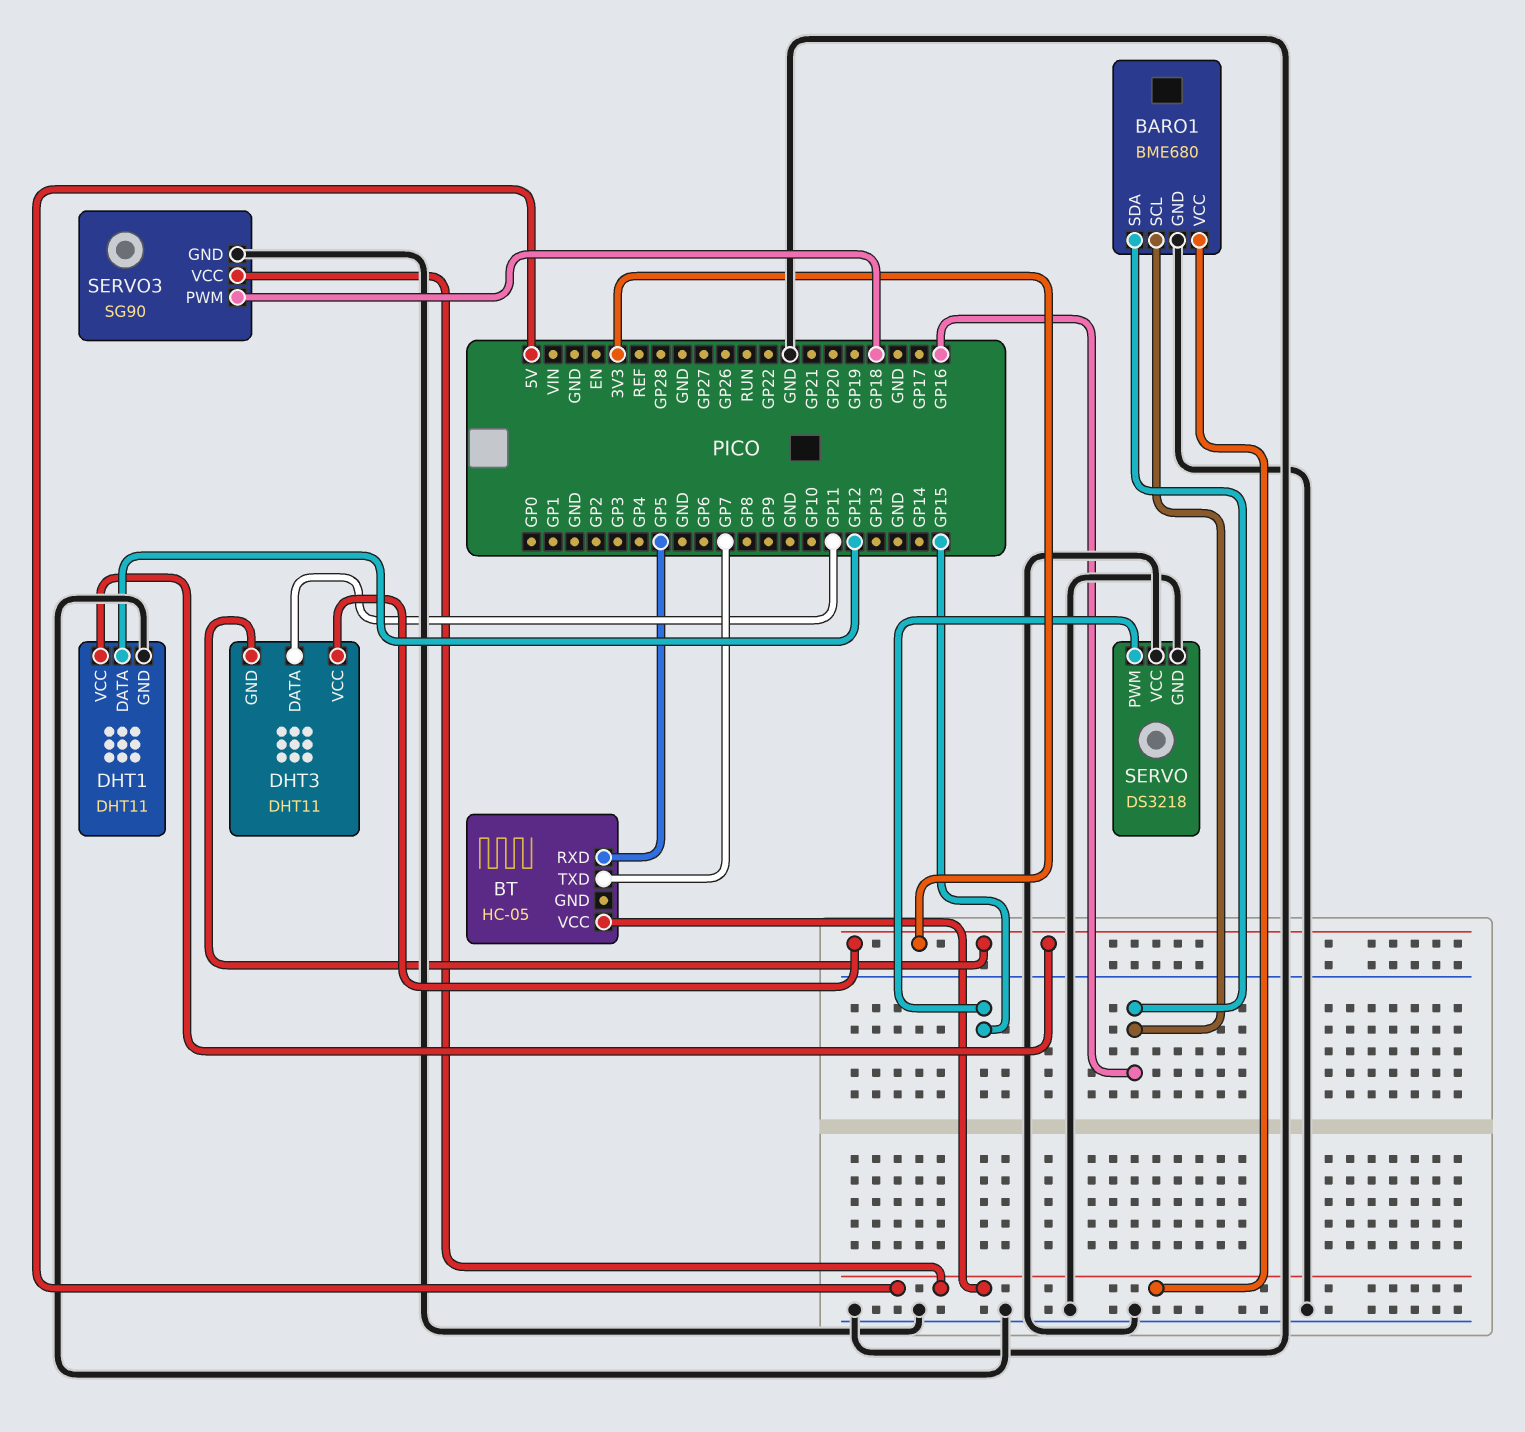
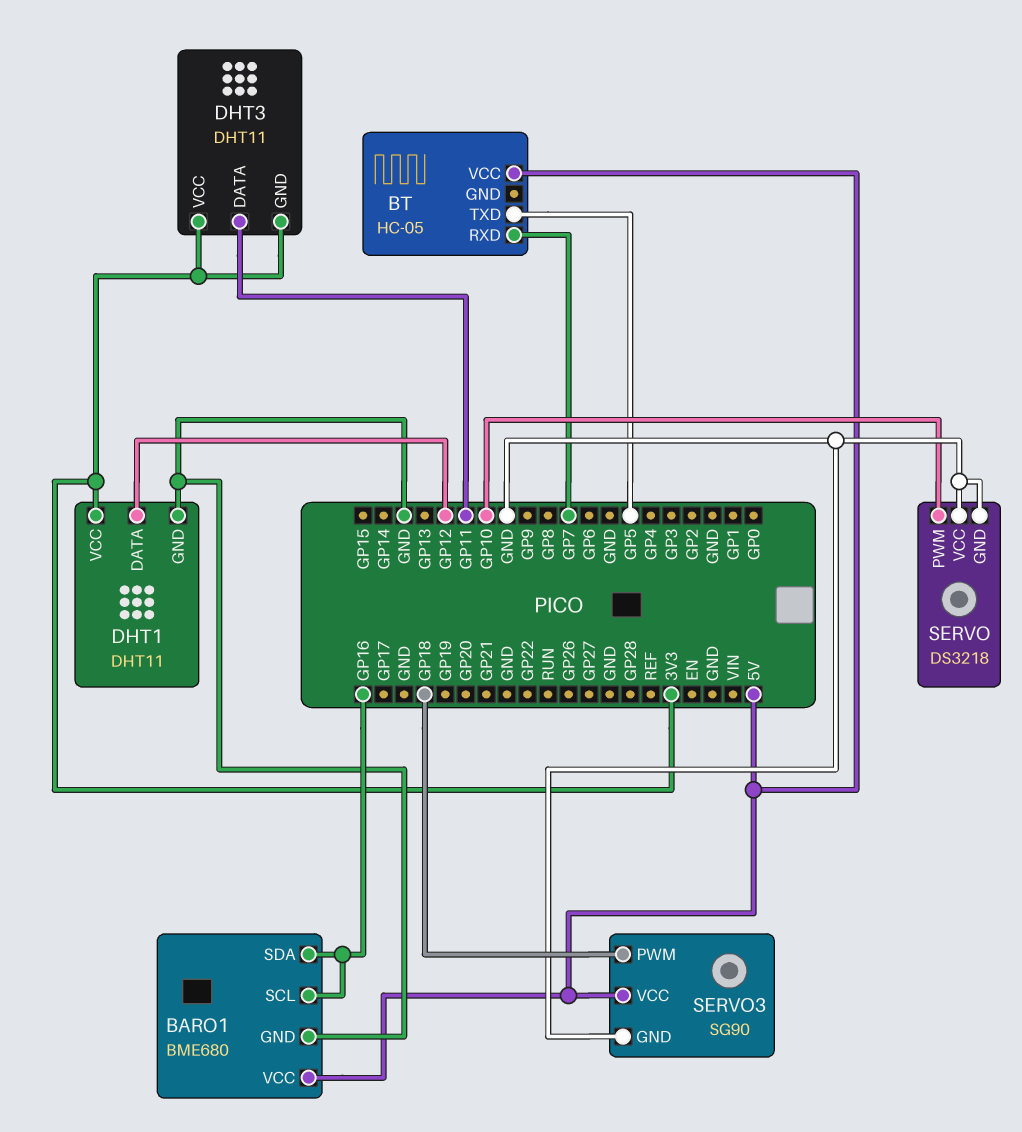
BT pin RXD: GP5 -> GP7
BT pin TXD: GP7 -> GP5
SERVO pin PWM: GP15 -> GP10

